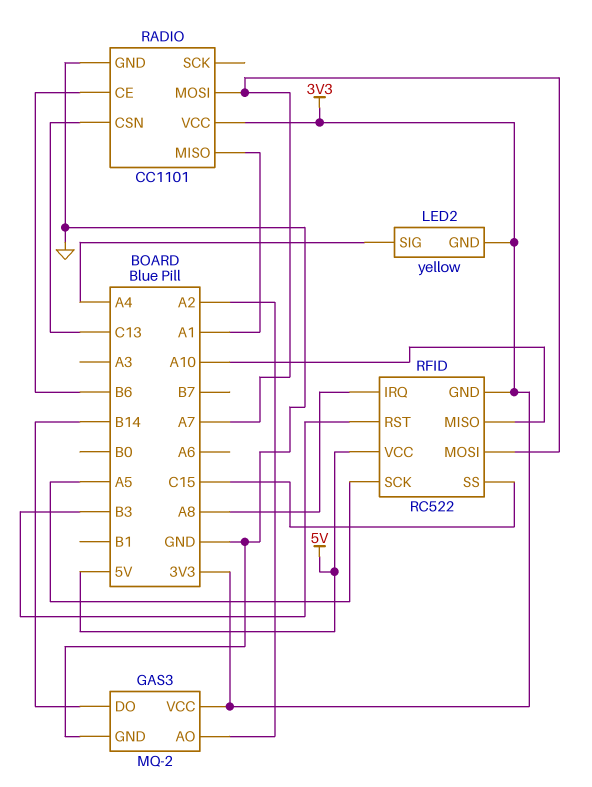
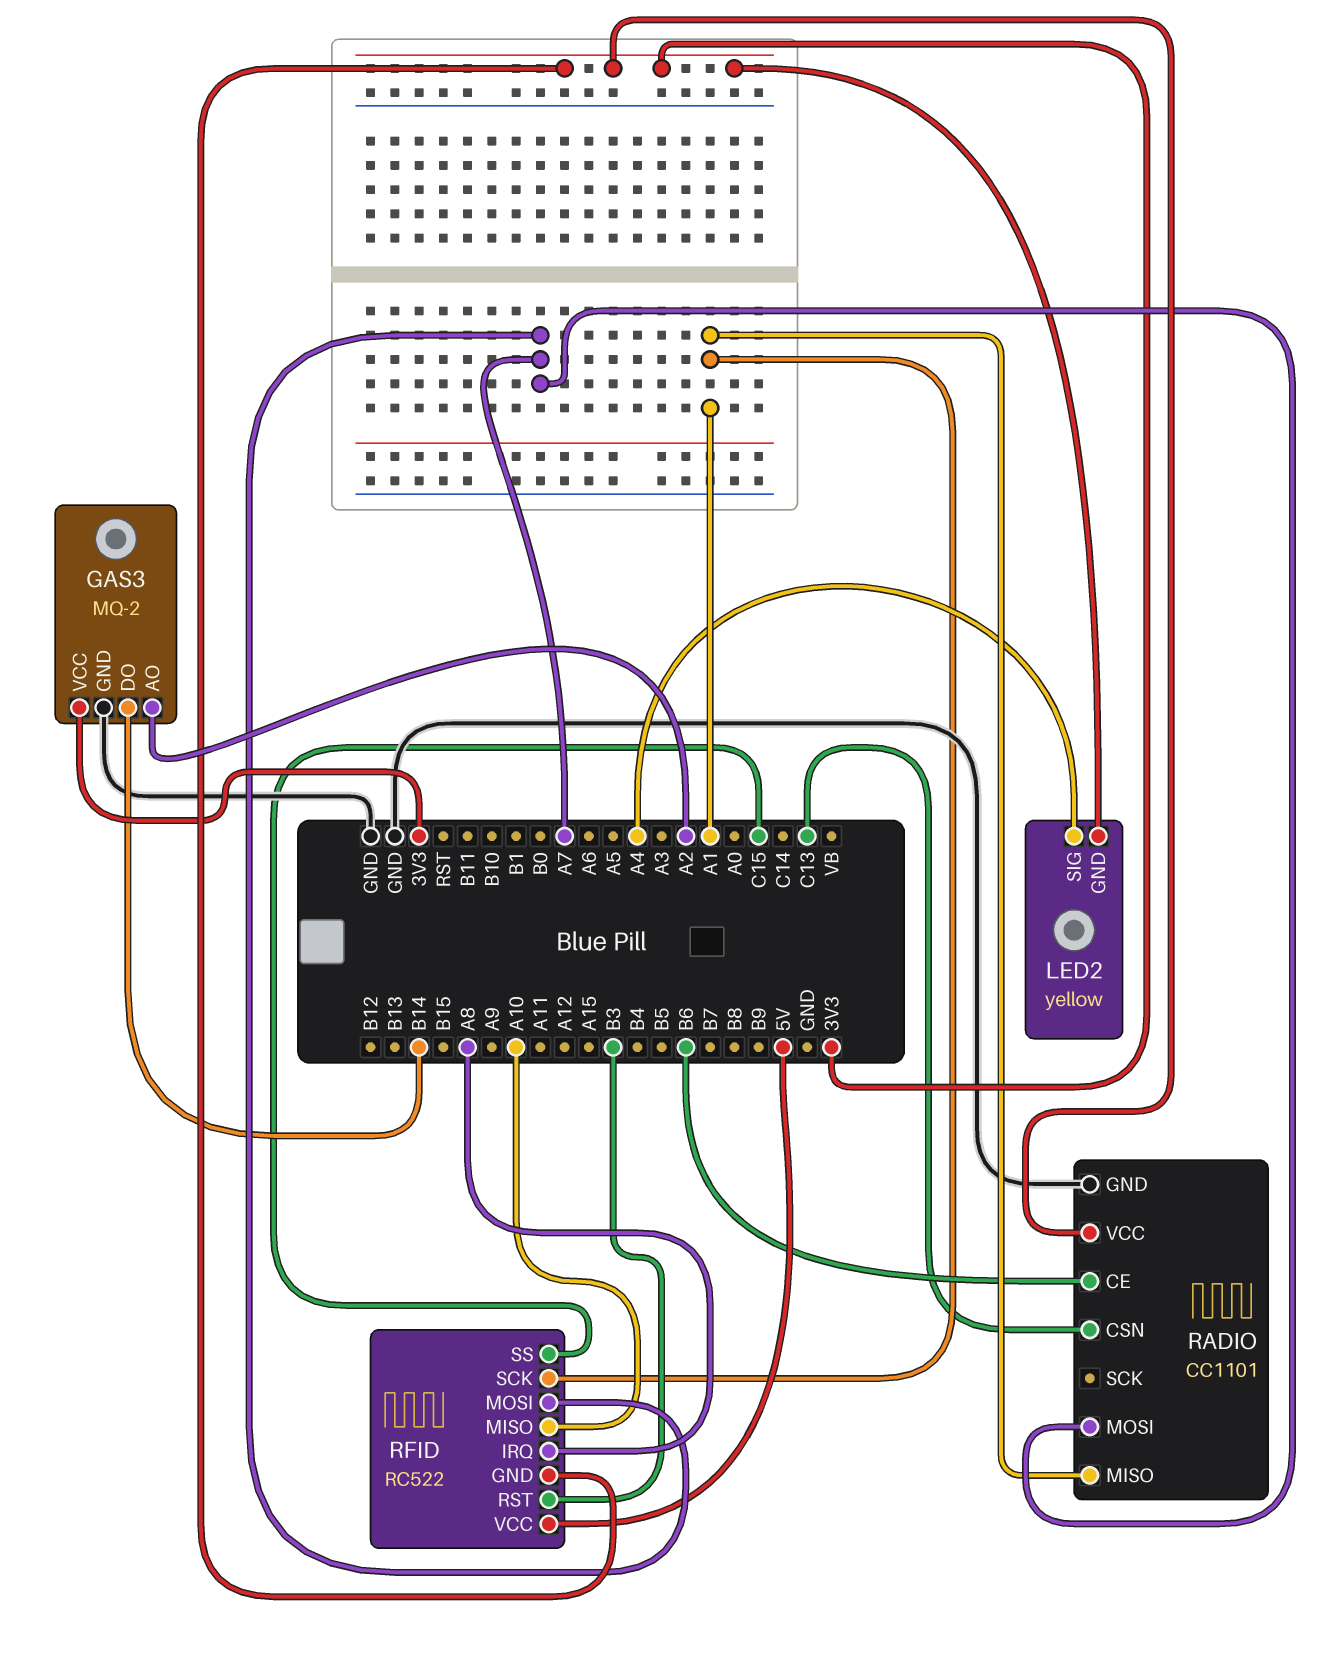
RFID pin SCK: A5 -> A1

